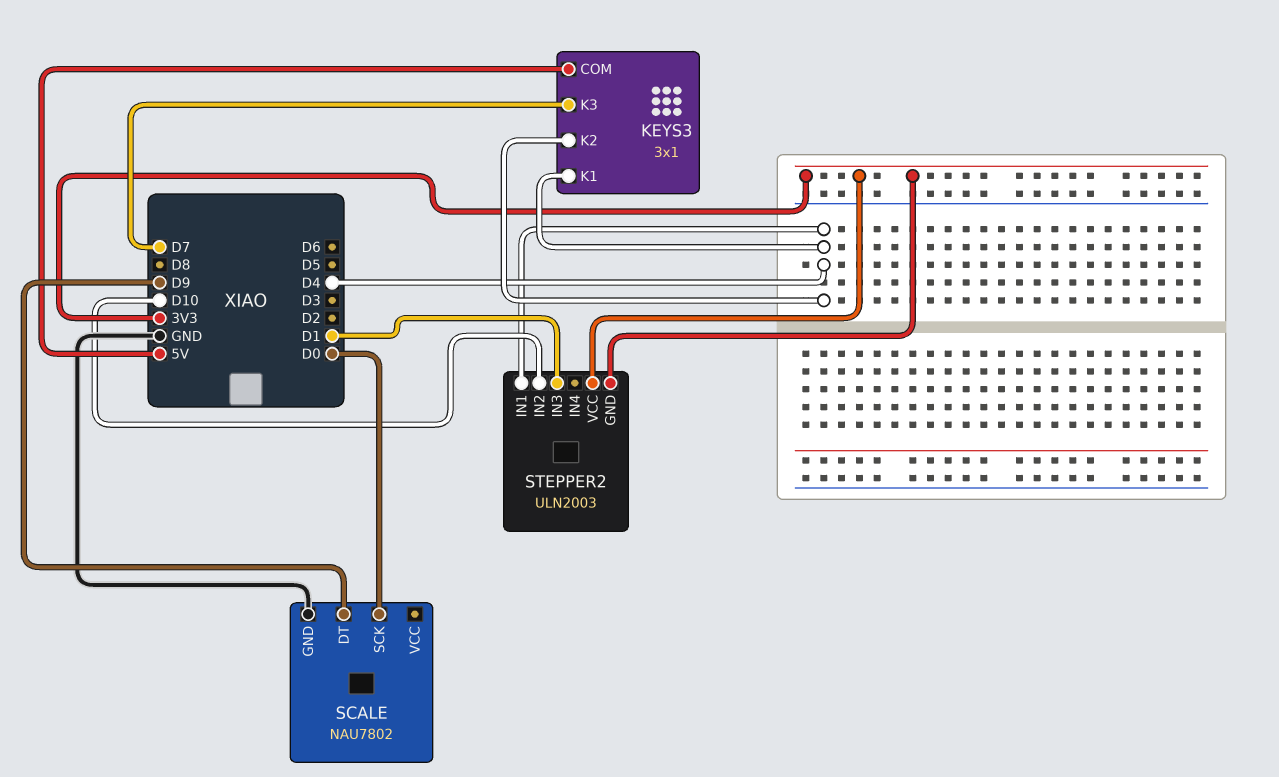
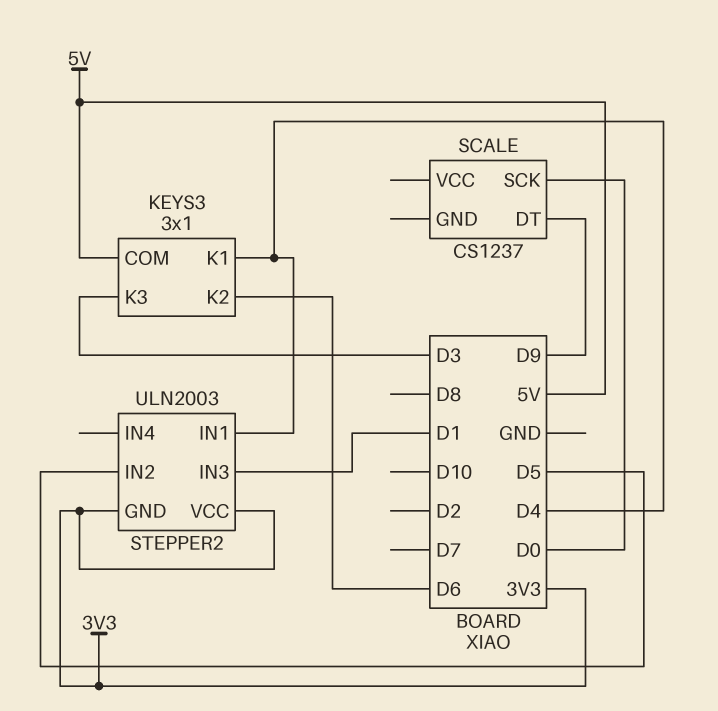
KEYS3 pin K2: D4 -> D6
KEYS3 pin K3: D7 -> D3
SCALE: NAU7802 -> CS1237
SCALE pin GND: GND -> none
STEPPER2 pin IN2: D10 -> D5

